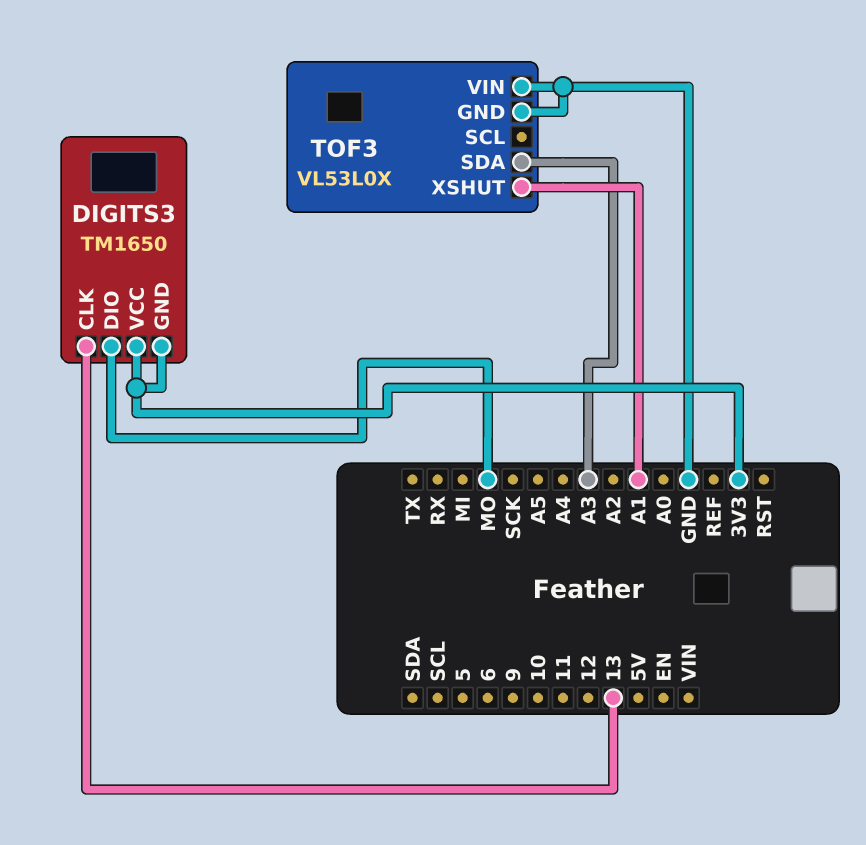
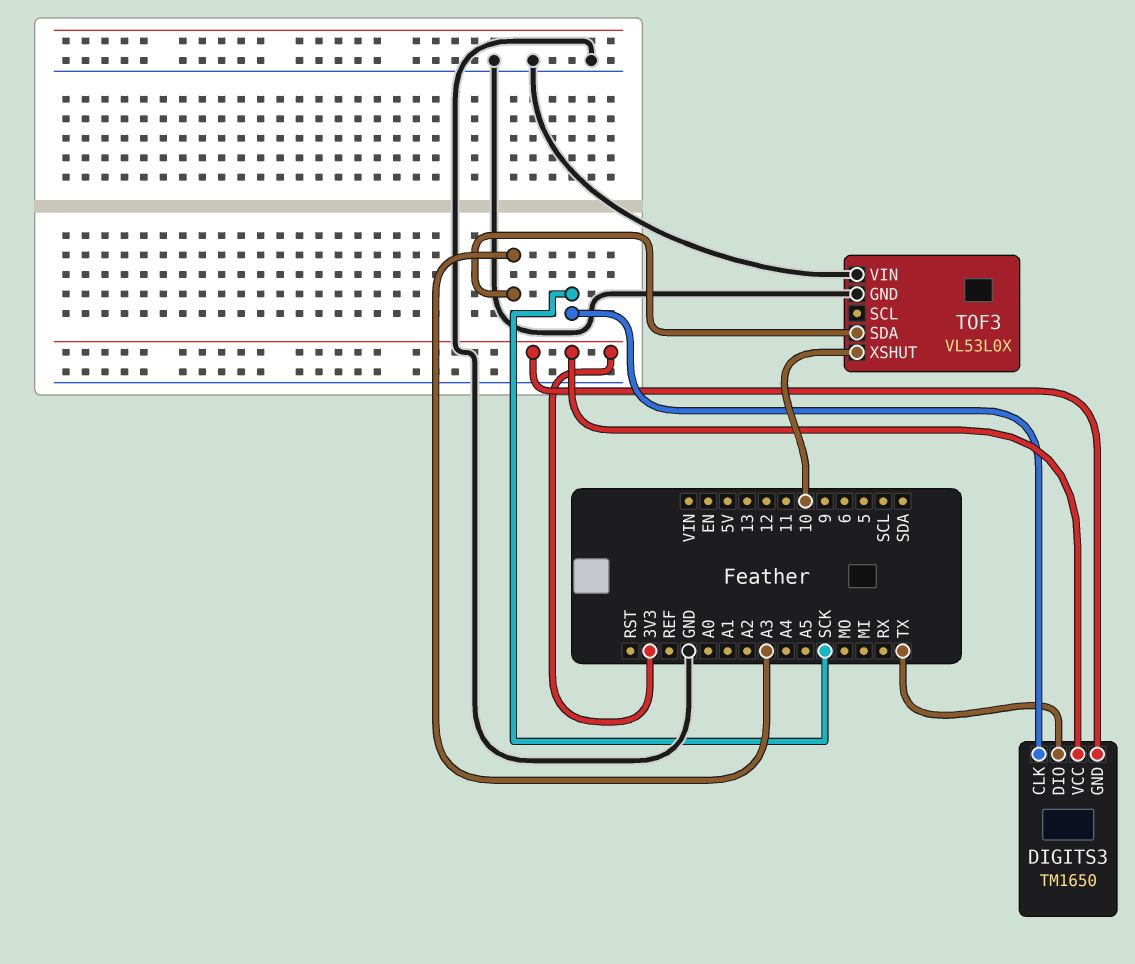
DIGITS3 pin CLK: 13 -> SCK
DIGITS3 pin DIO: MO -> TX
TOF3 pin XSHUT: A1 -> 10

